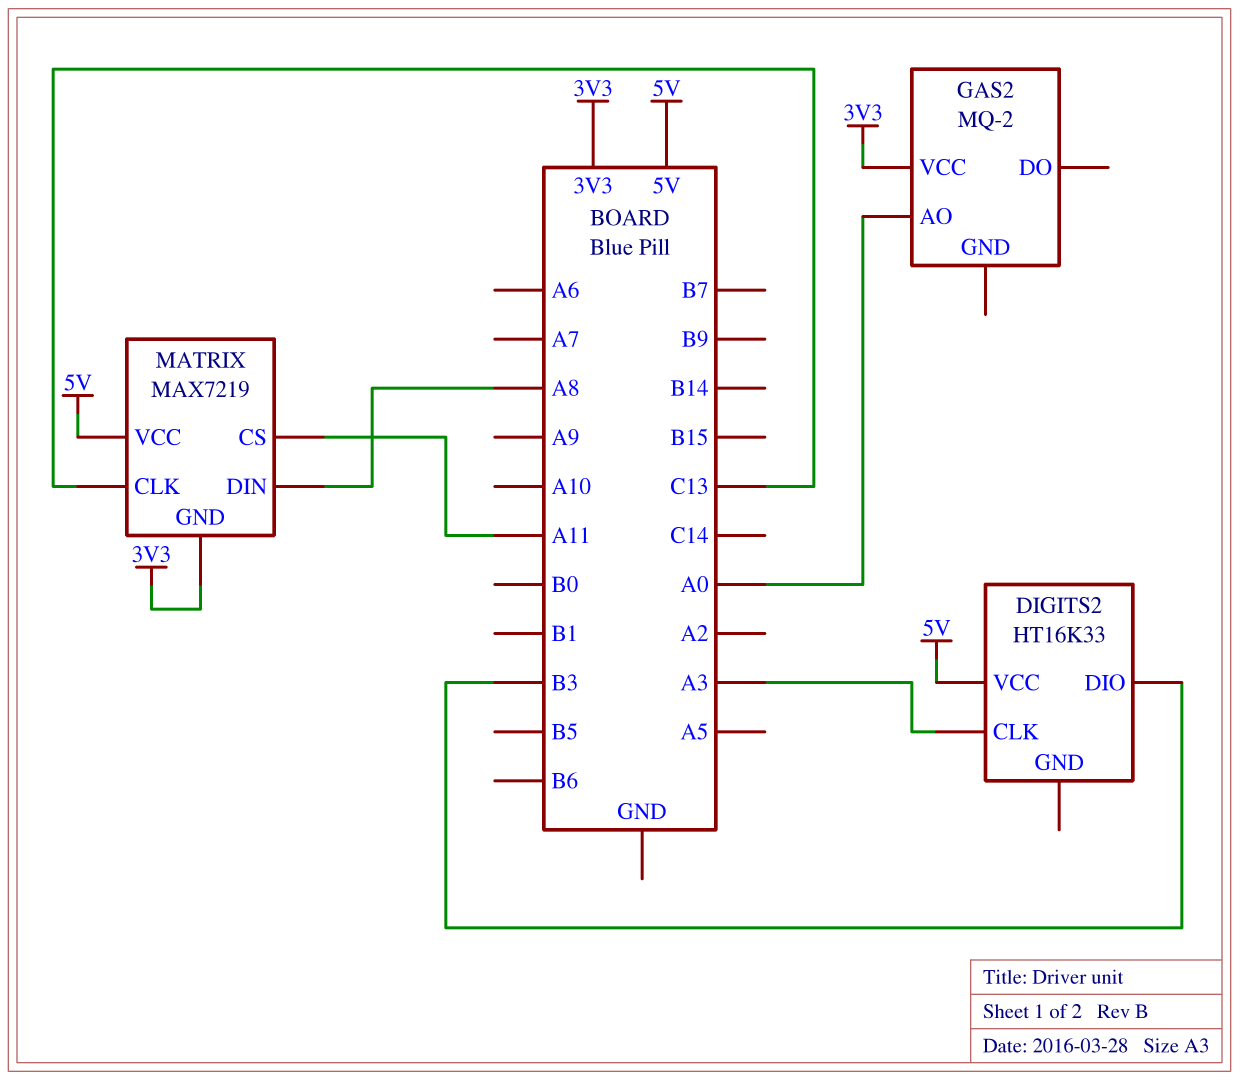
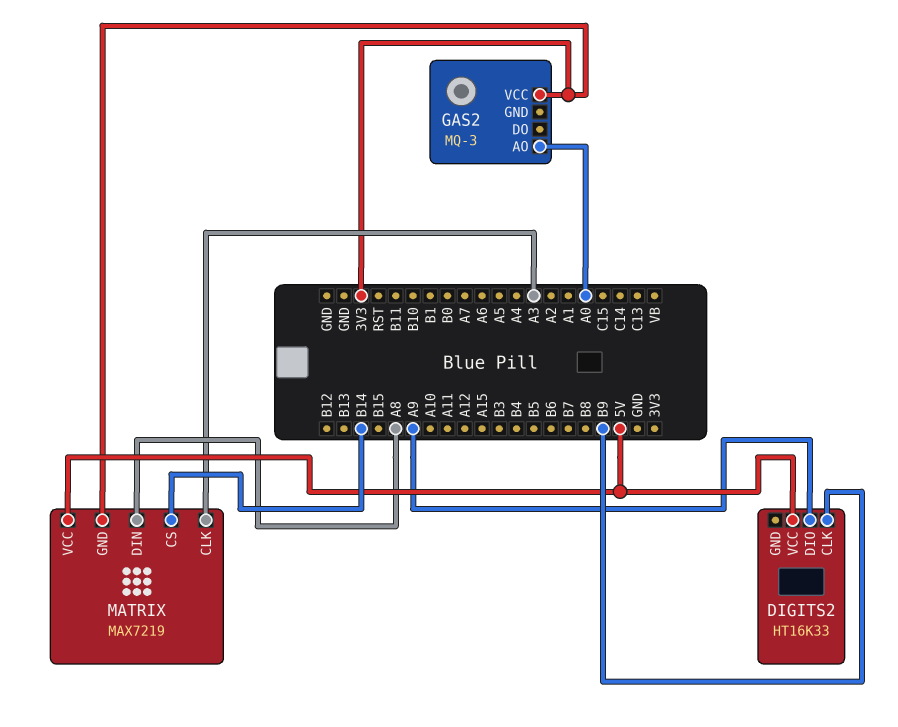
DIGITS2 pin CLK: A3 -> B9
DIGITS2 pin DIO: B3 -> A9
GAS2: MQ-2 -> MQ-3
MATRIX pin CLK: C13 -> A3
MATRIX pin CS: A11 -> B14

